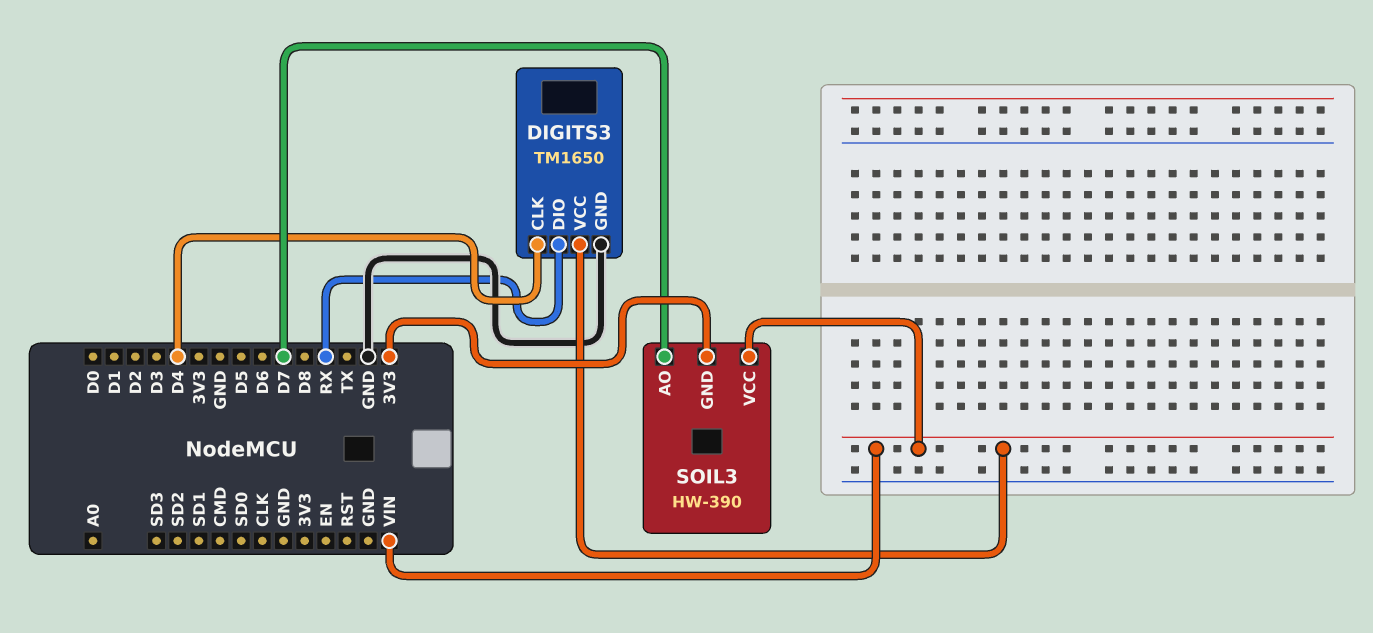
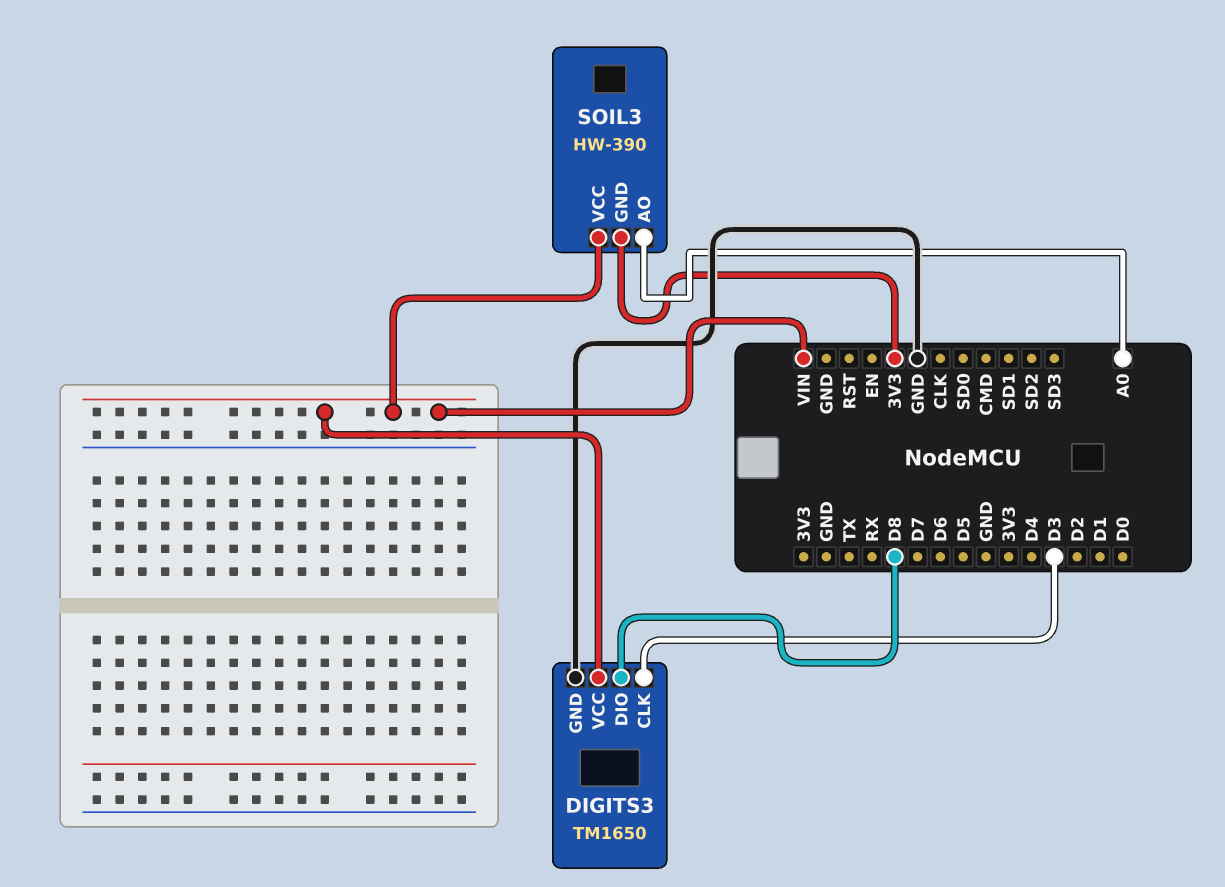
DIGITS3 pin CLK: D4 -> D3
DIGITS3 pin DIO: RX -> D8
SOIL3 pin AO: D7 -> A0

